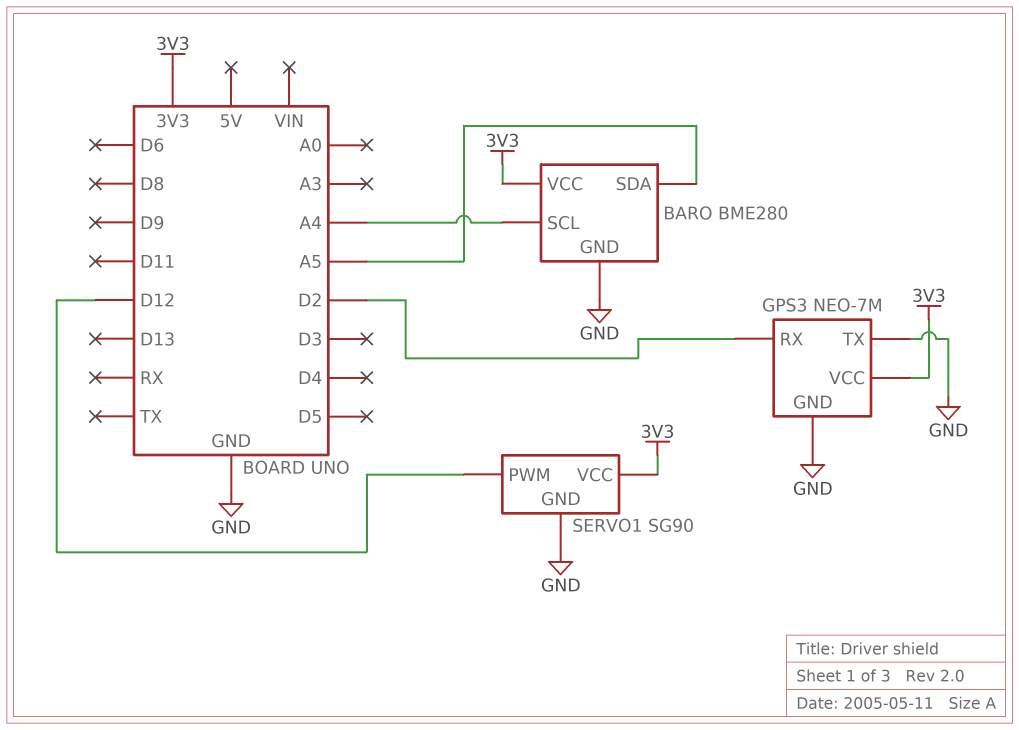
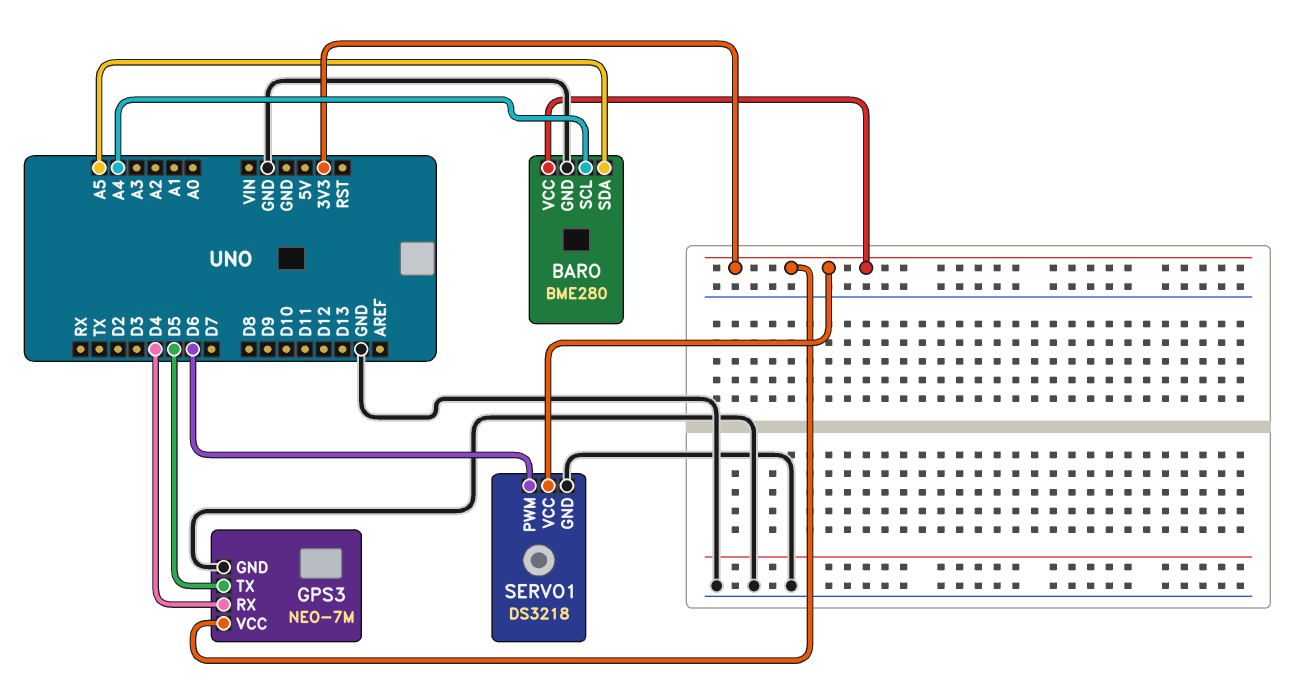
GPS3 pin RX: D2 -> D4
GPS3 pin TX: GND -> D5
SERVO1: SG90 -> DS3218
SERVO1 pin PWM: D12 -> D6

